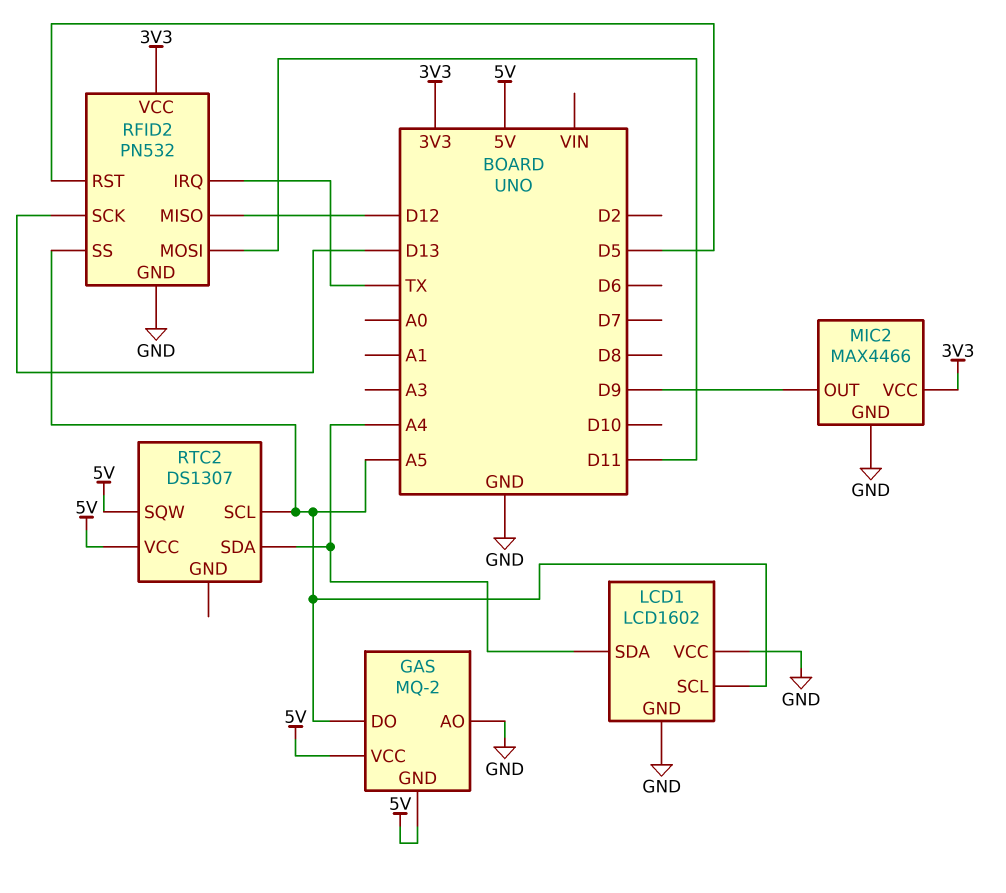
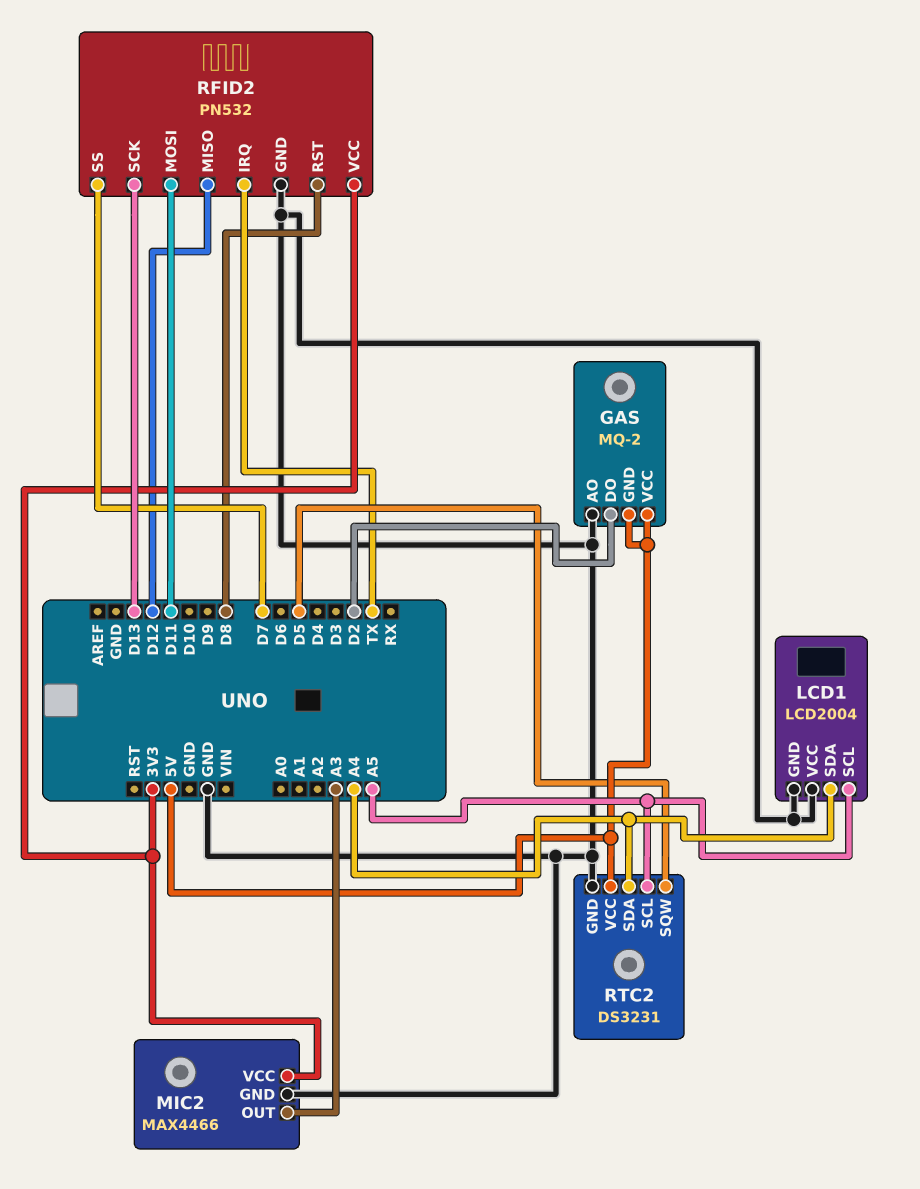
GAS pin DO: A5 -> D2
LCD1: LCD1602 -> LCD2004
MIC2 pin OUT: D9 -> A3
RFID2 pin RST: D5 -> D8
RFID2 pin SS: A5 -> D7
RTC2: DS1307 -> DS3231
RTC2 pin GND: none -> GND
RTC2 pin SQW: 5V -> D5

